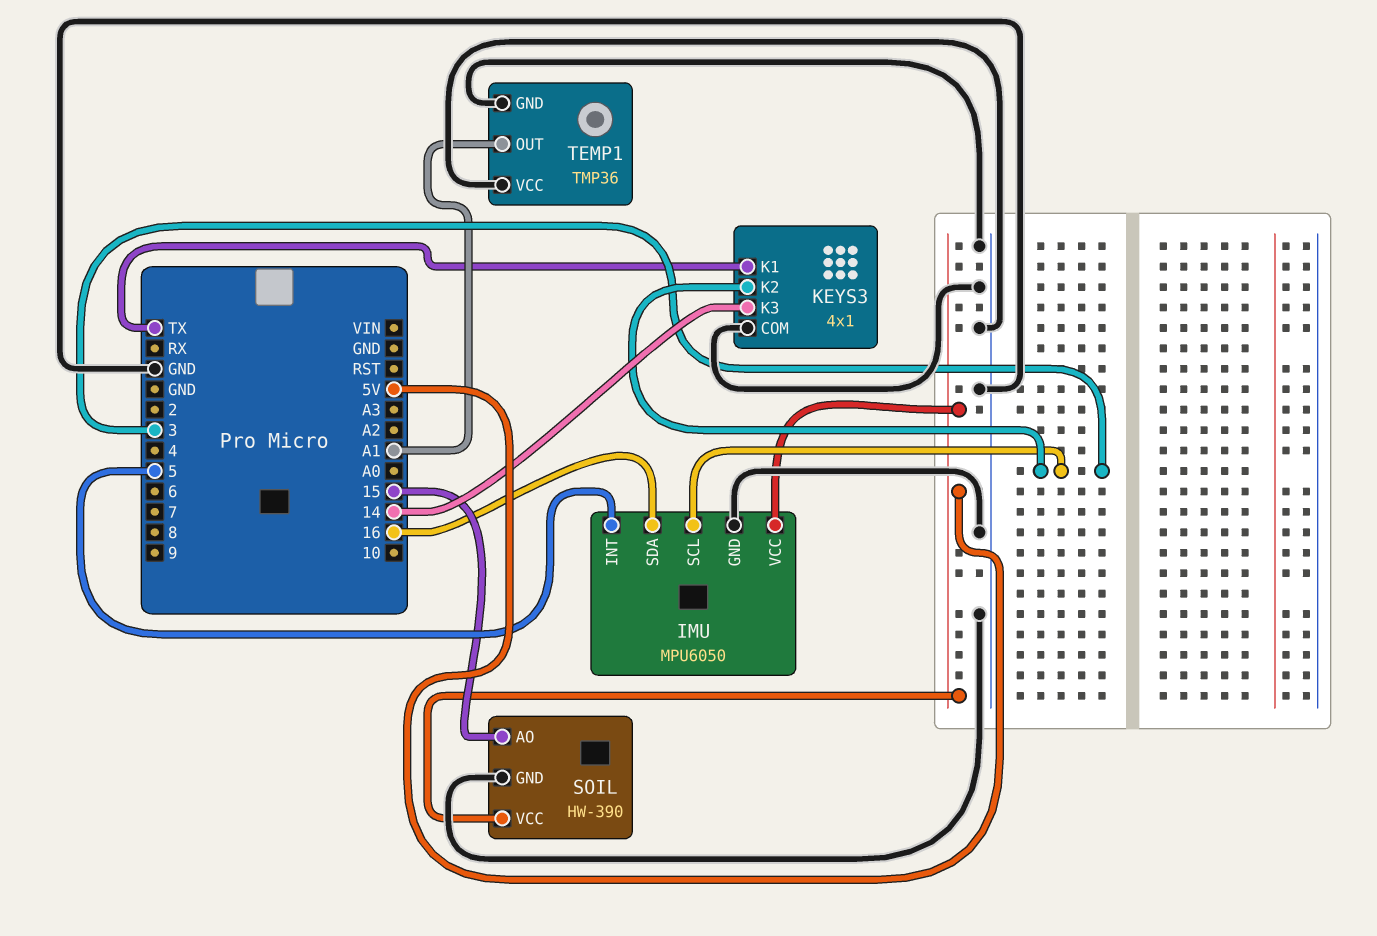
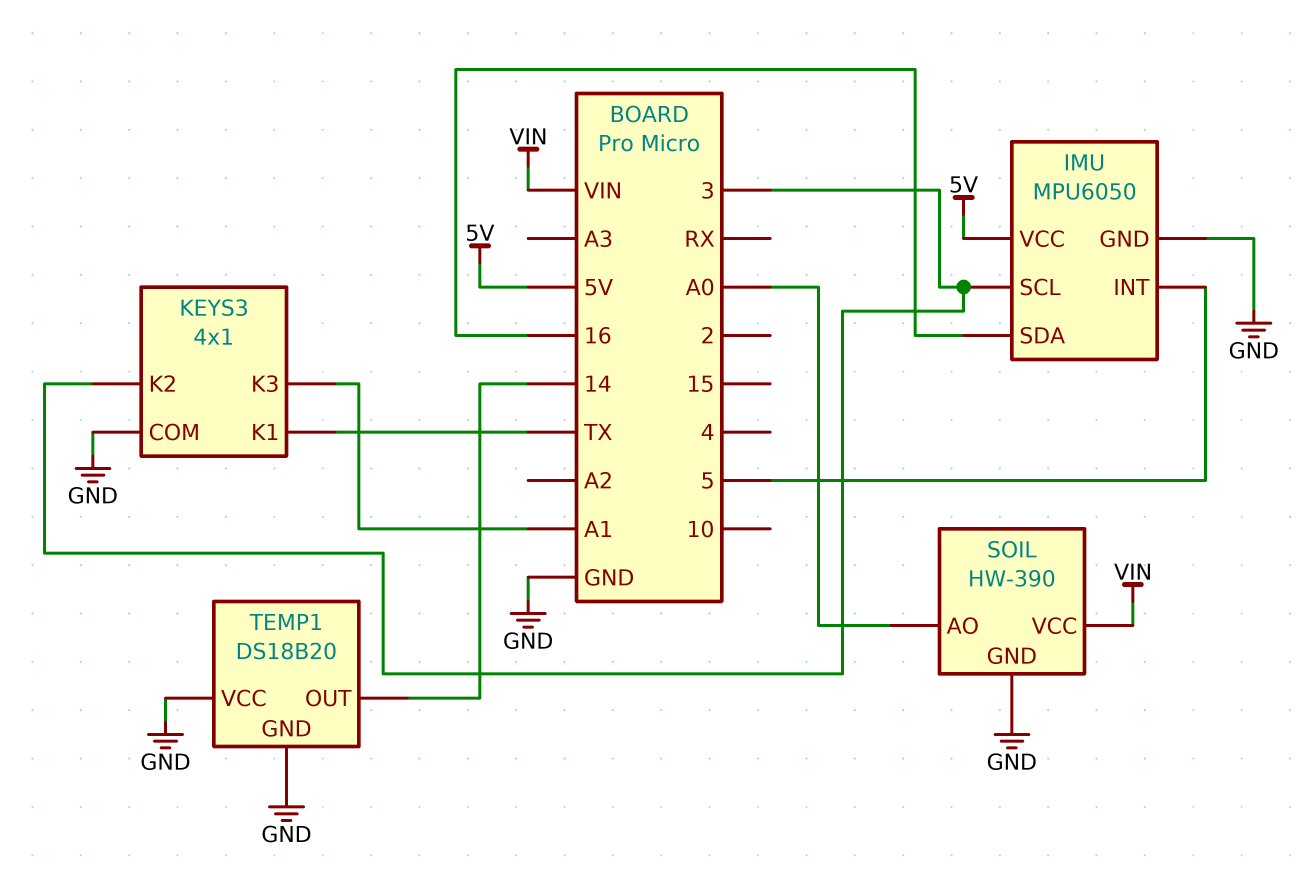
KEYS3 pin K3: 14 -> A1
SOIL pin AO: 15 -> A0
SOIL pin VCC: 5V -> VIN
TEMP1: TMP36 -> DS18B20
TEMP1 pin OUT: A1 -> 14

